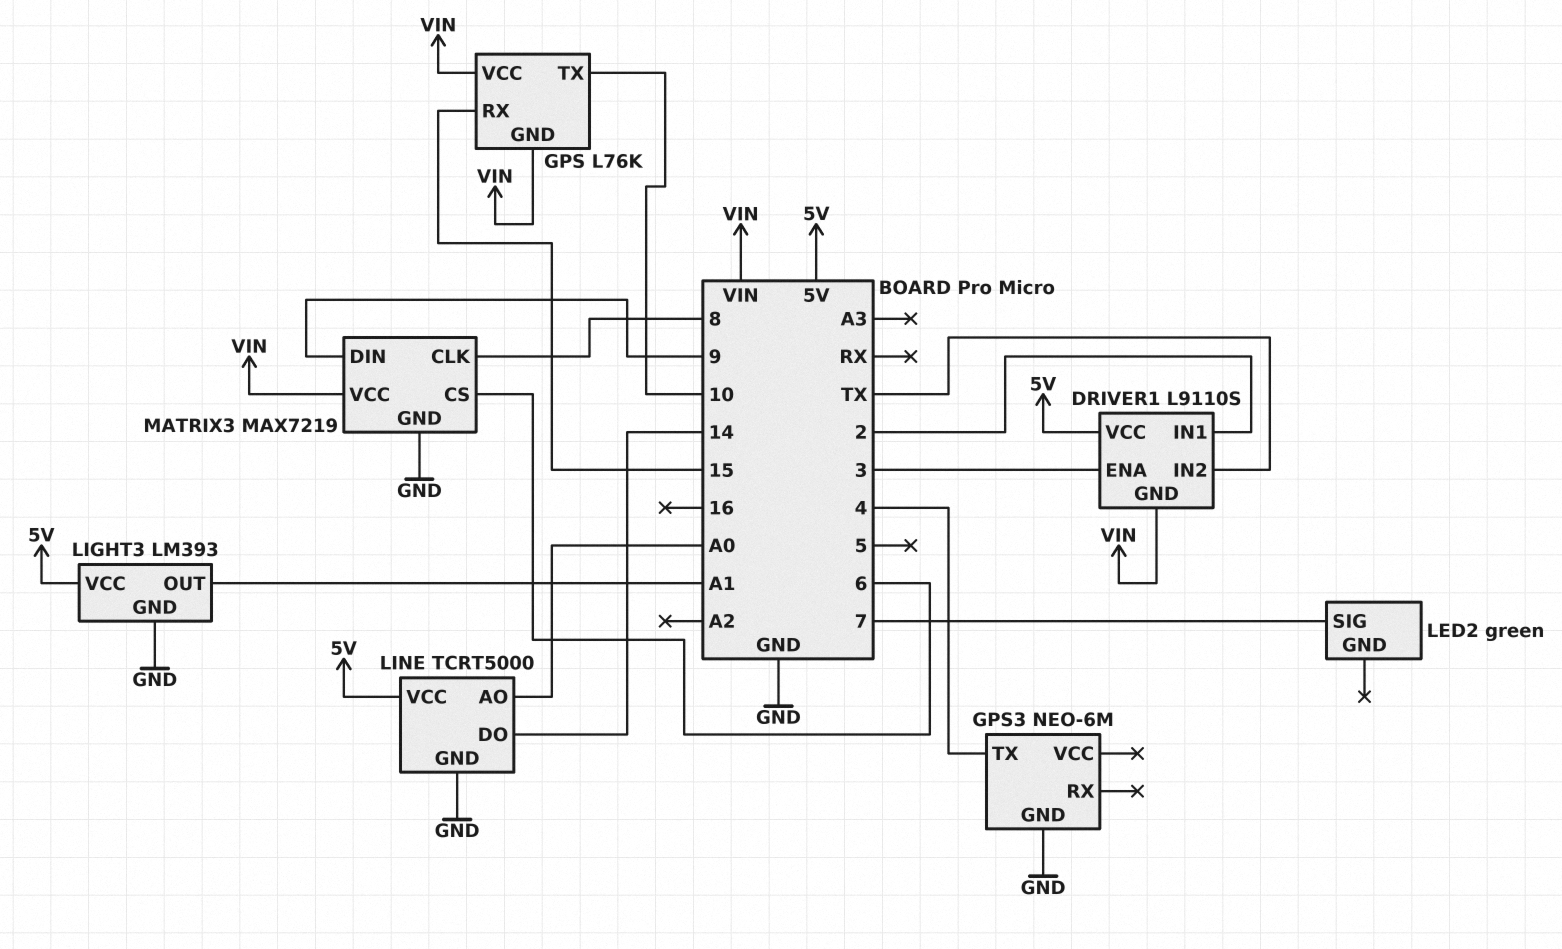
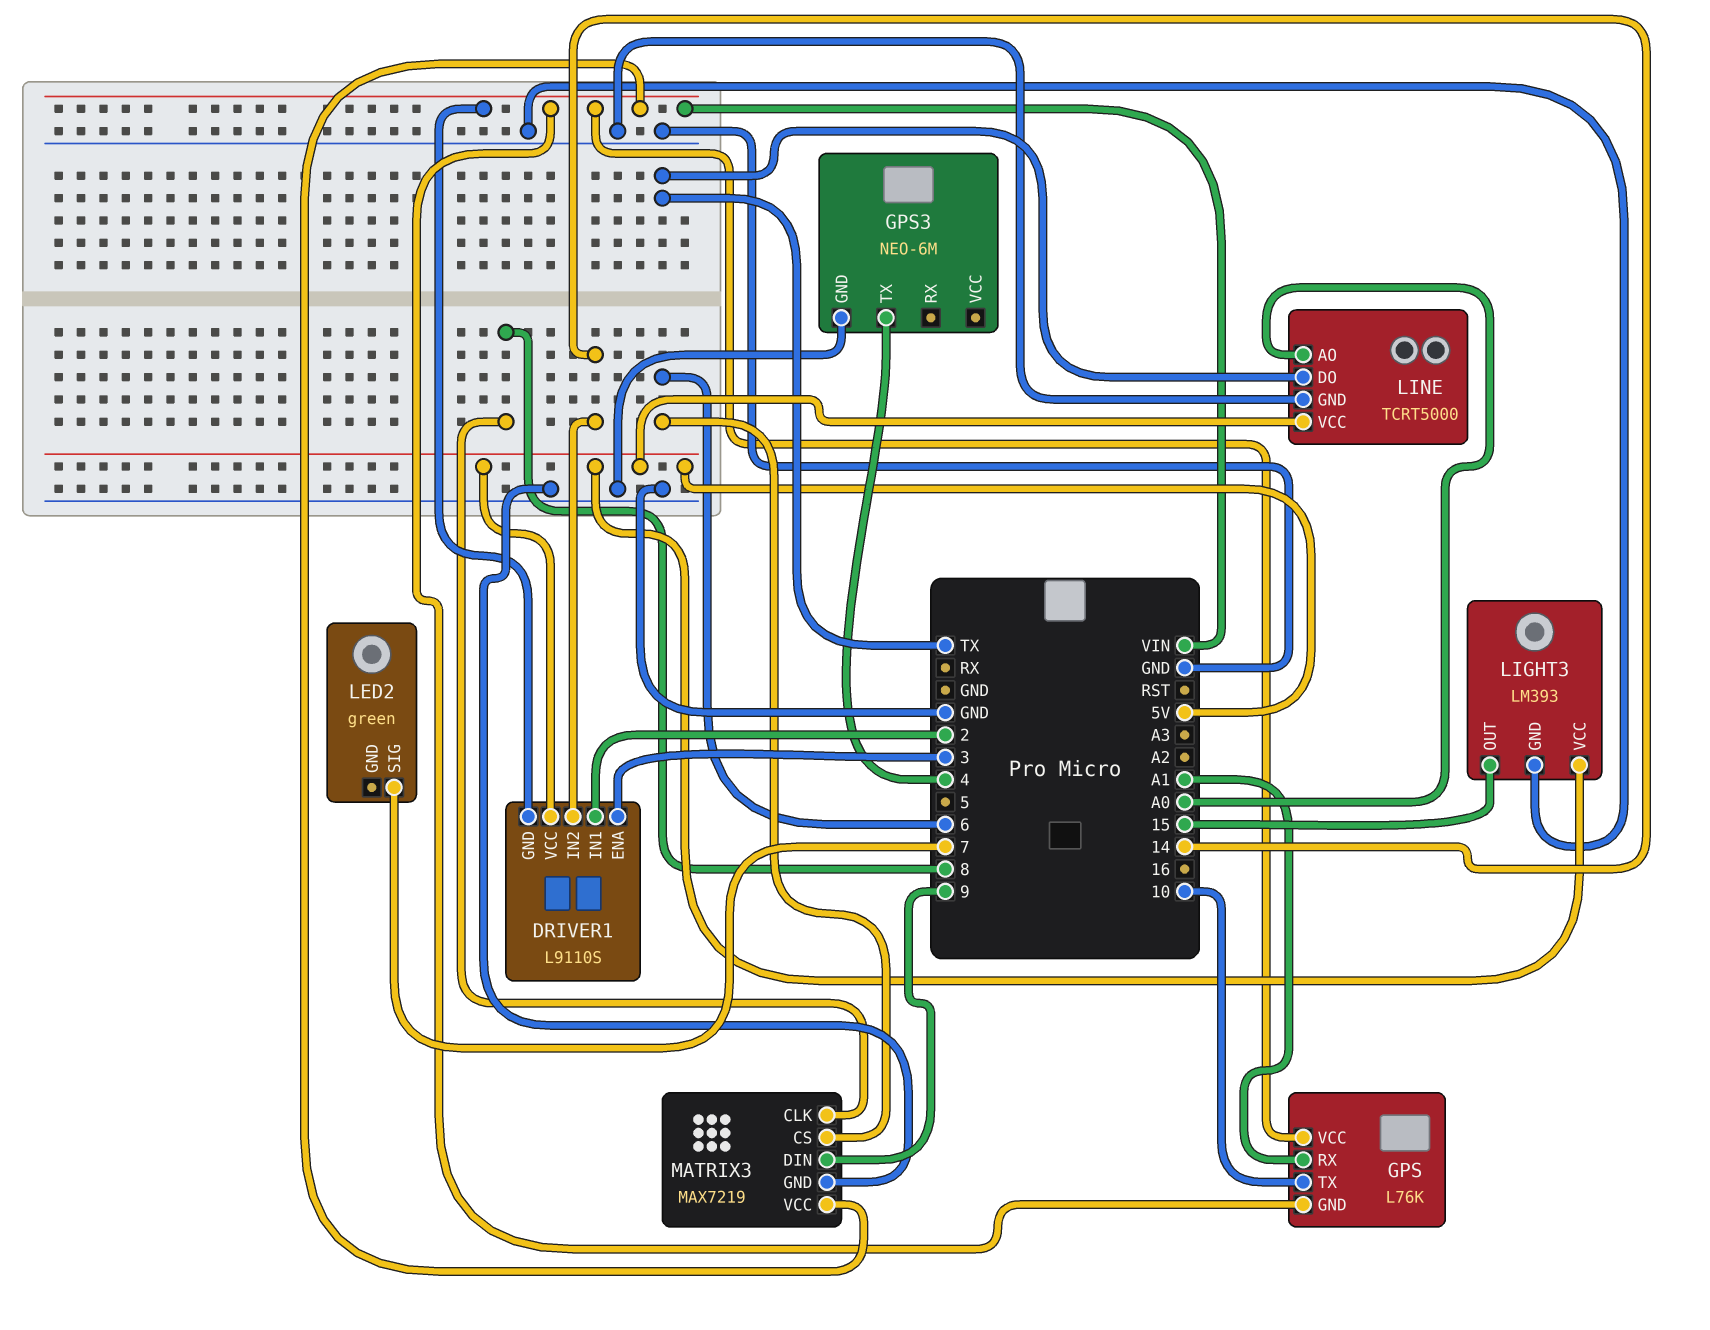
DRIVER1 pin IN2: TX -> 14
GPS pin RX: 15 -> A1
LIGHT3 pin OUT: A1 -> 15
LINE pin DO: 14 -> TX

